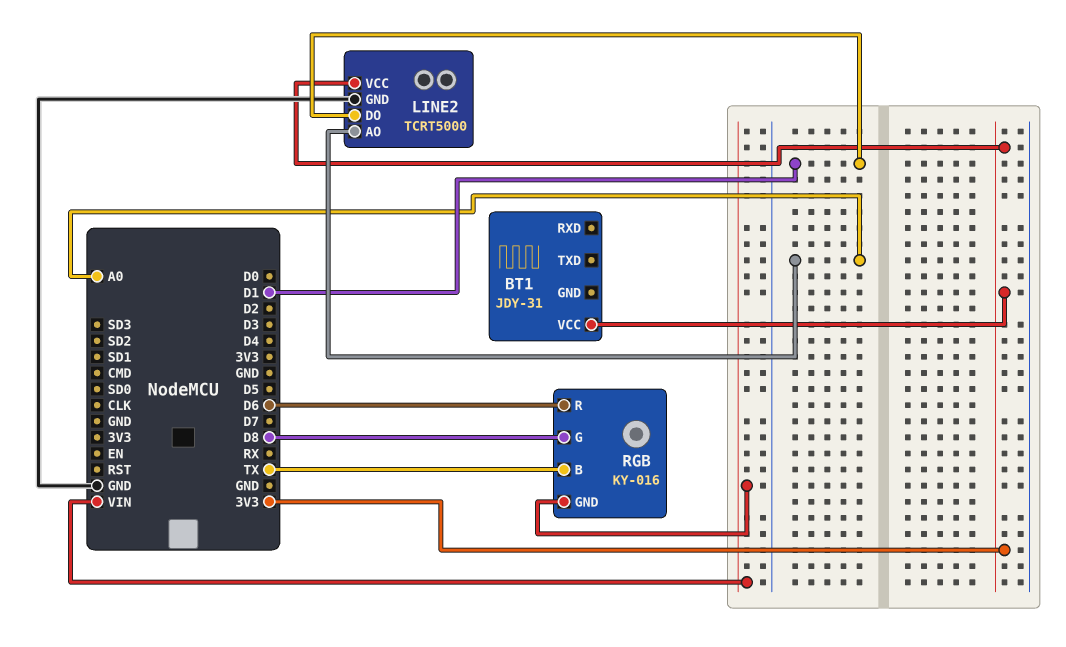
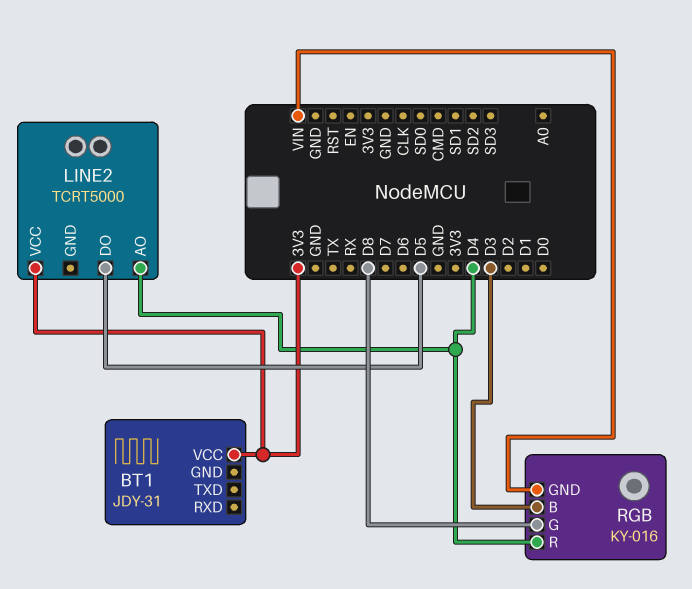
LINE2 pin AO: A0 -> D4
LINE2 pin DO: D1 -> D5
LINE2 pin GND: GND -> none
RGB pin B: TX -> D3
RGB pin R: D6 -> D4

